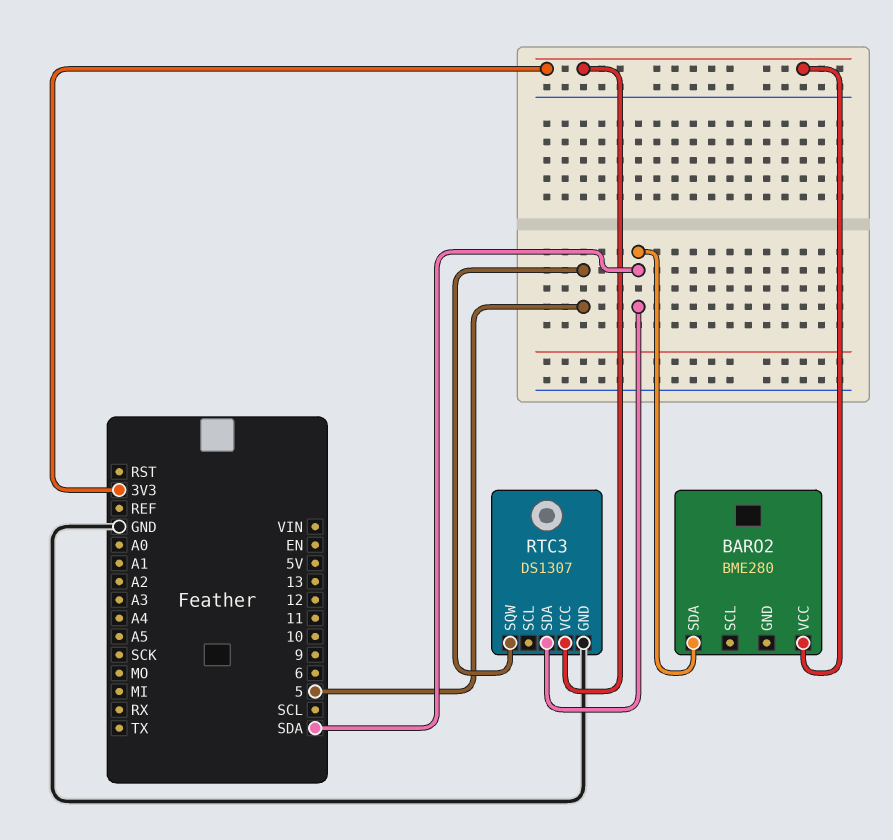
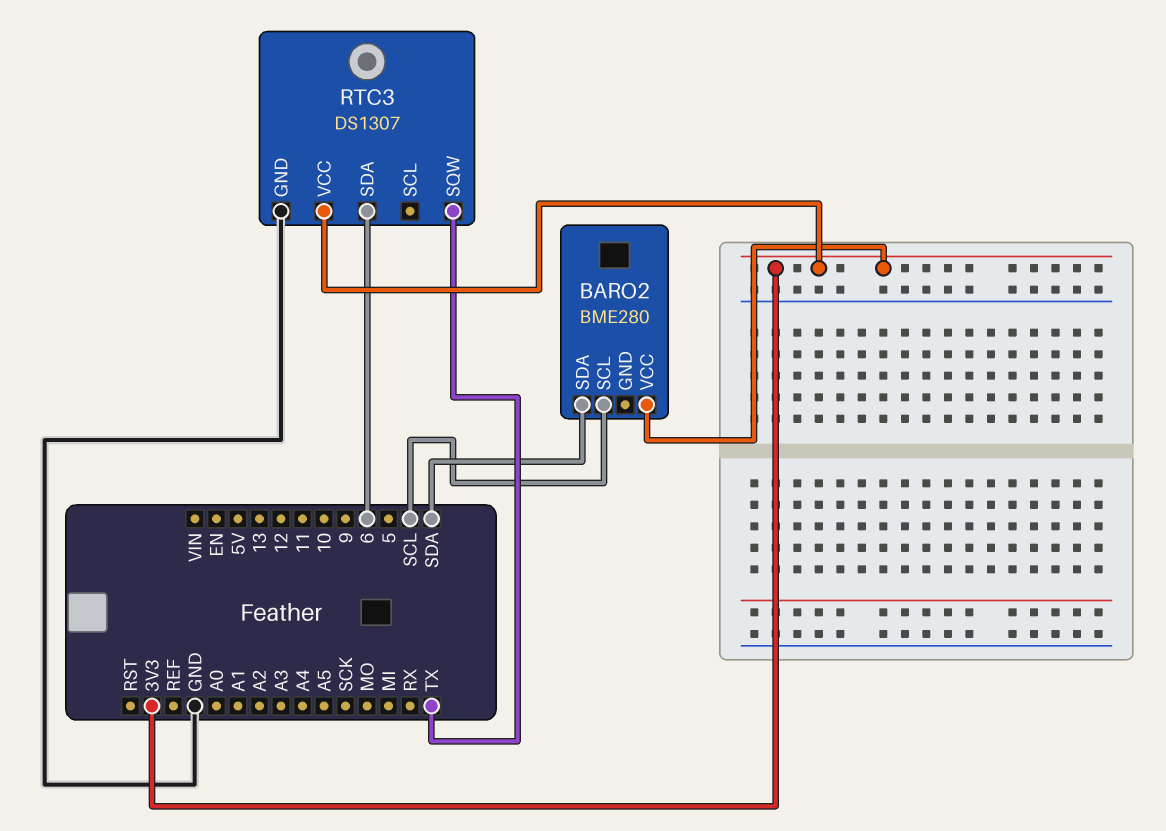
BARO2 pin SCL: none -> SCL
RTC3 pin SDA: SDA -> 6
RTC3 pin SQW: 5 -> TX

